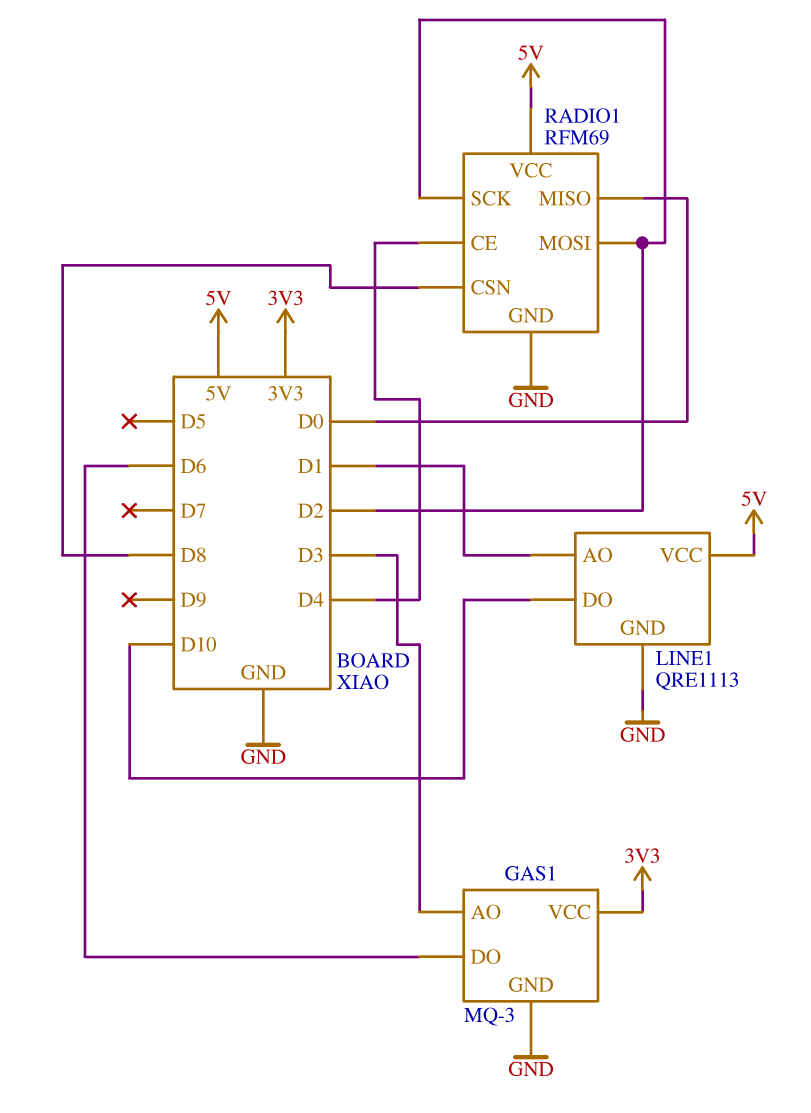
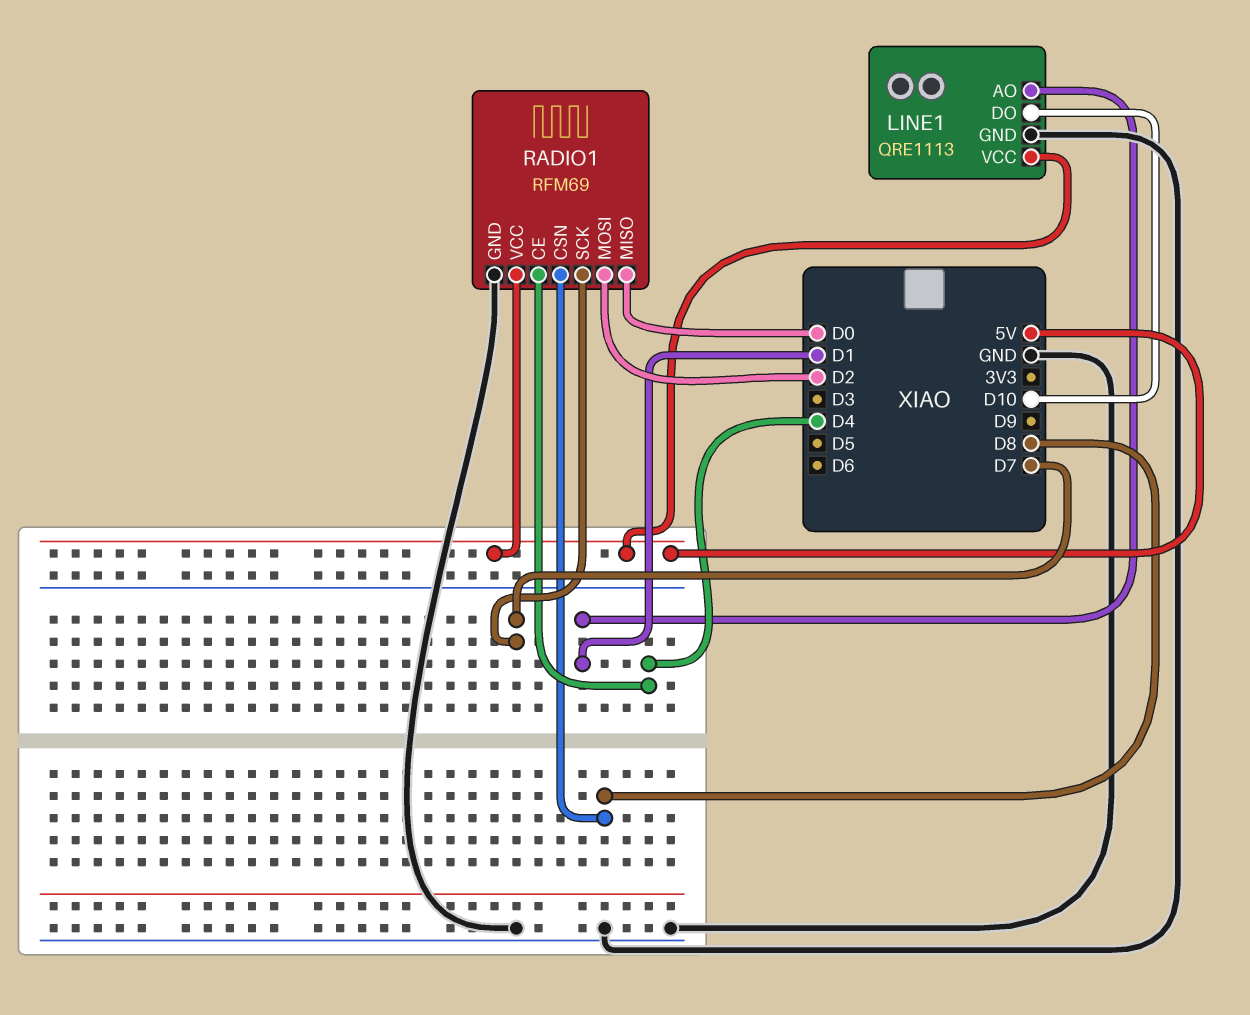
GAS1: MQ-3 -> none
GAS1 pin AO: D3 -> none
GAS1 pin DO: D6 -> none
GAS1 pin GND: GND -> none
GAS1 pin VCC: 3V3 -> none
RADIO1 pin SCK: D2 -> D7

